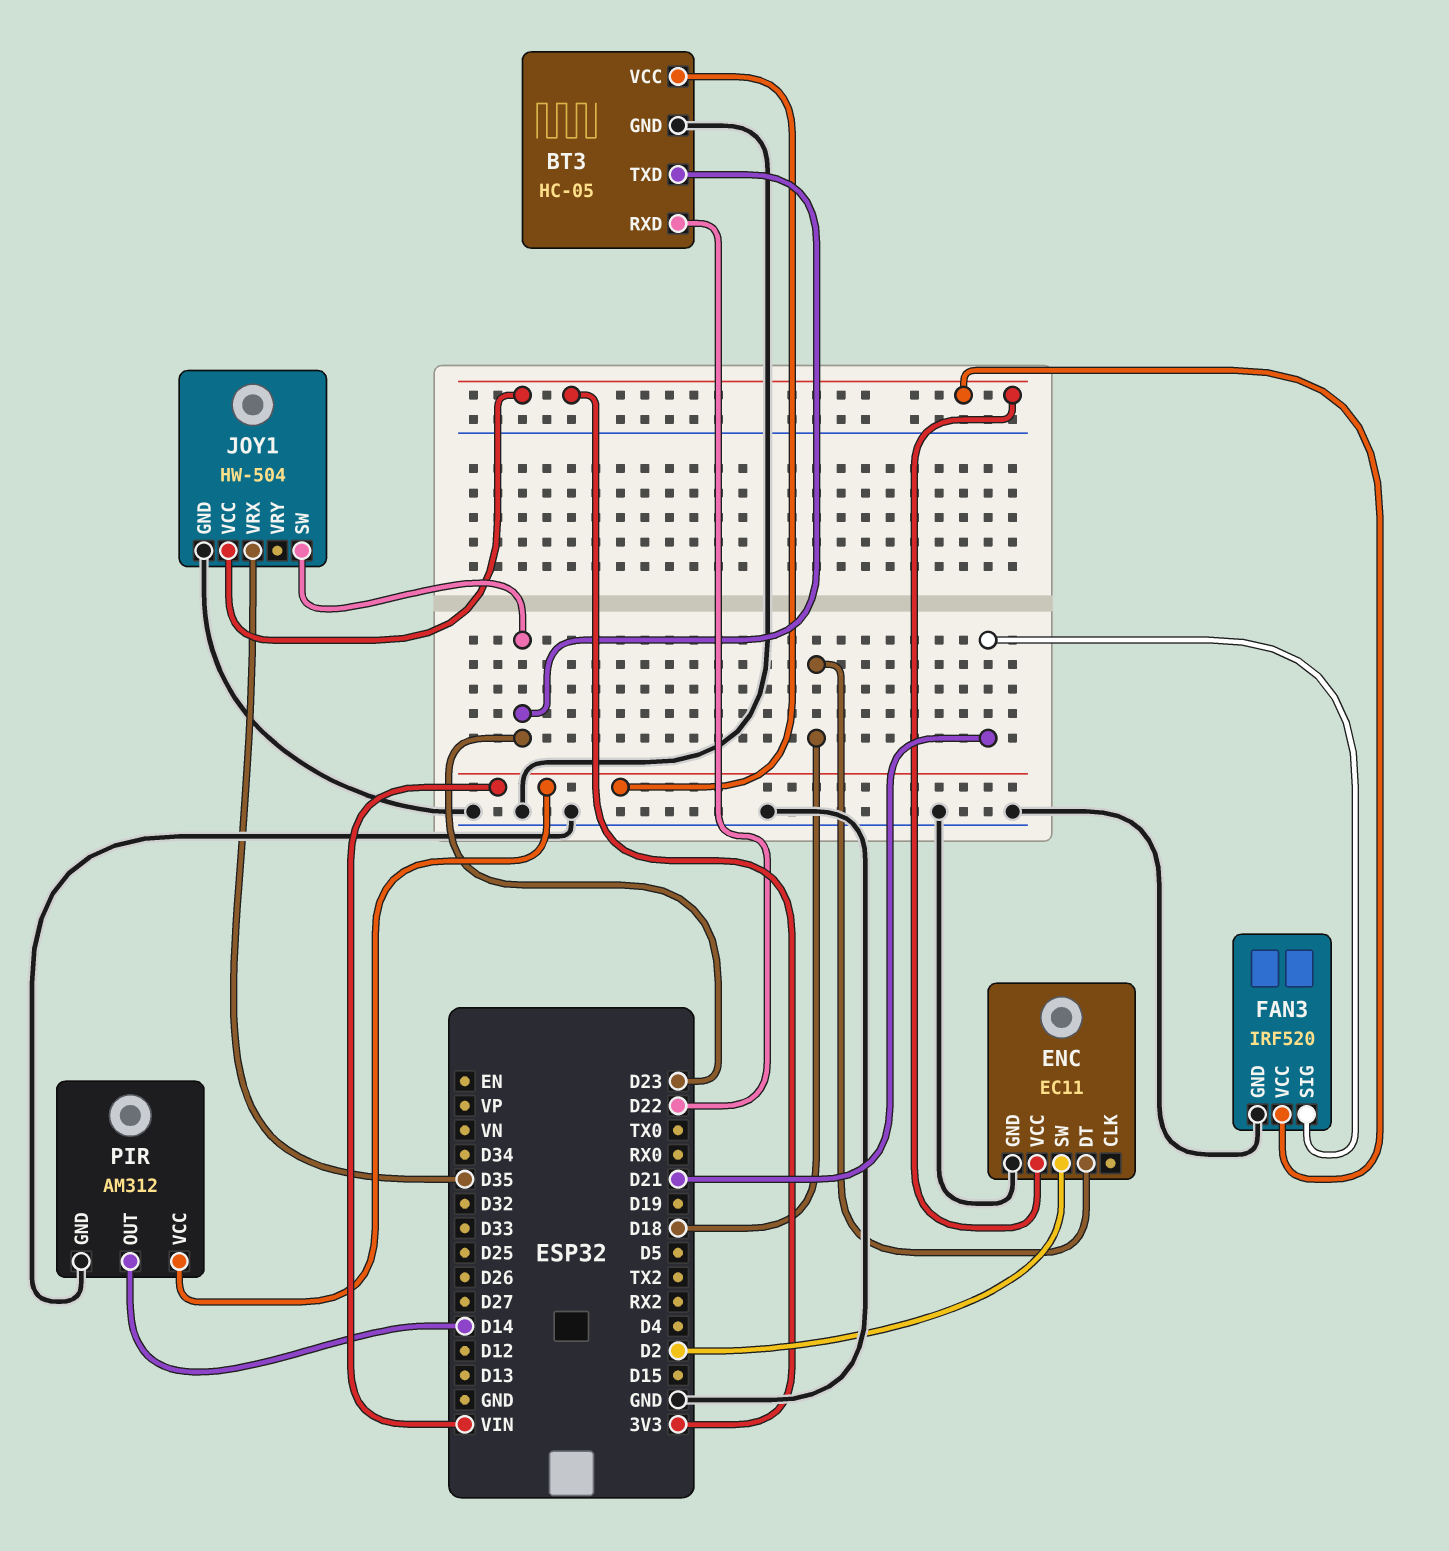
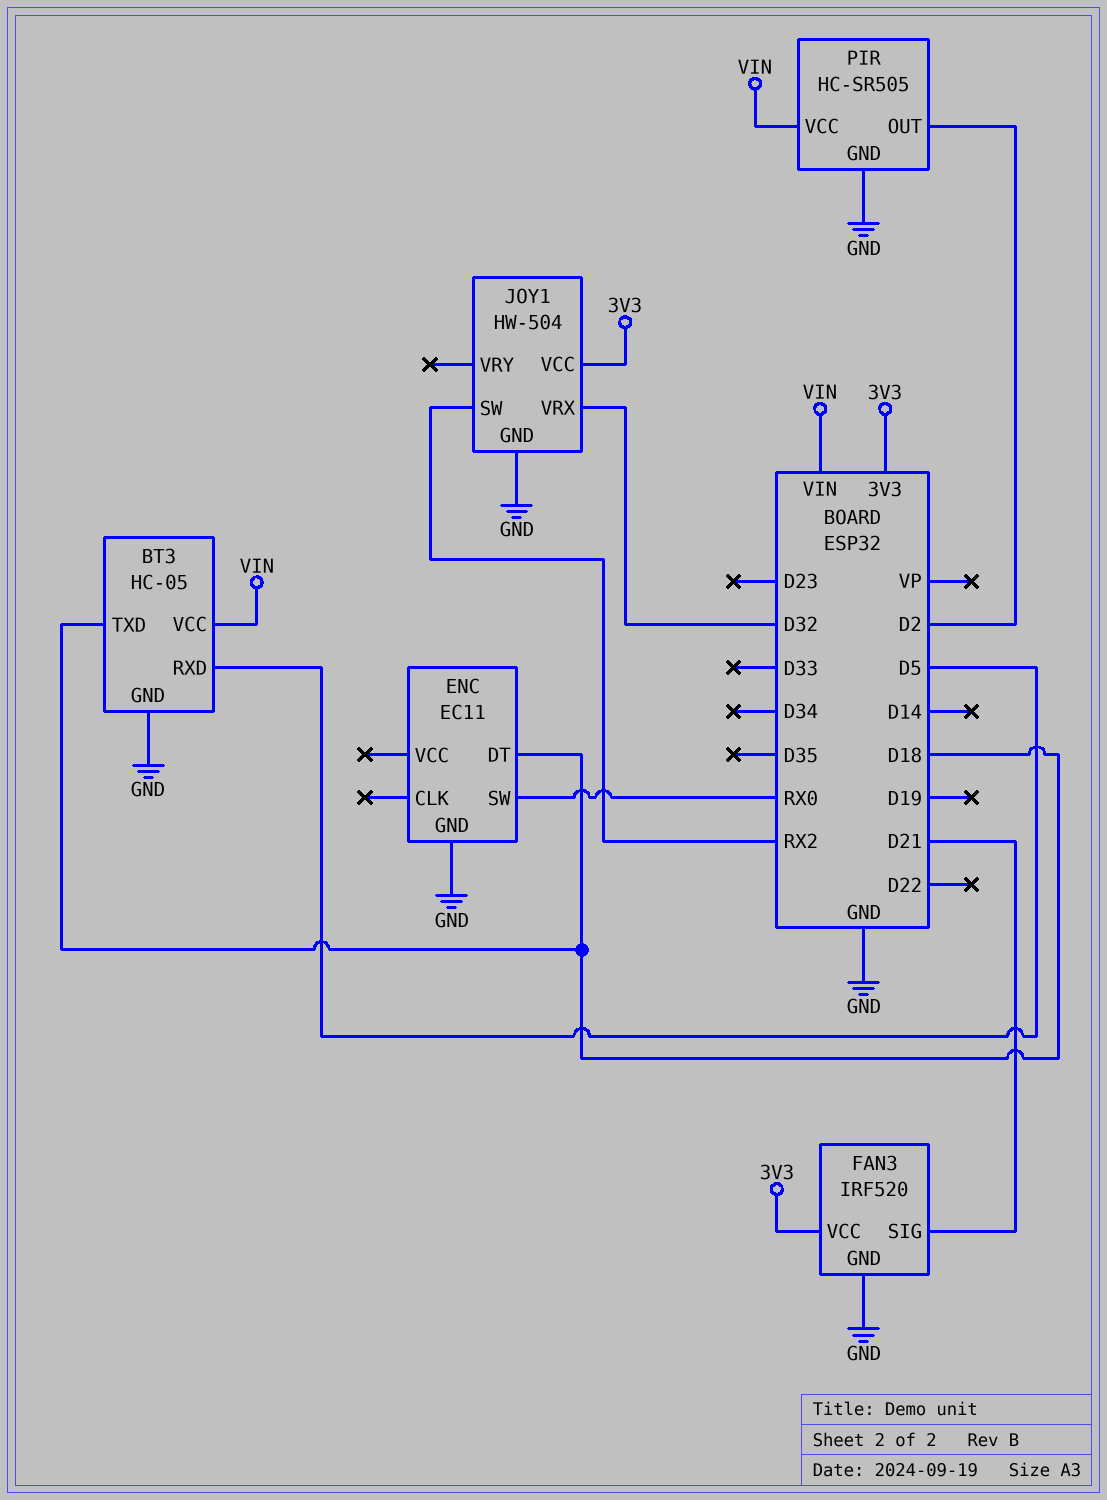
BT3 pin RXD: D22 -> D5
BT3 pin TXD: D23 -> D18
ENC pin SW: D2 -> RX0
ENC pin VCC: 3V3 -> none
JOY1 pin SW: D23 -> RX2
JOY1 pin VRX: D35 -> D32
PIR: AM312 -> HC-SR505
PIR pin OUT: D14 -> D2

